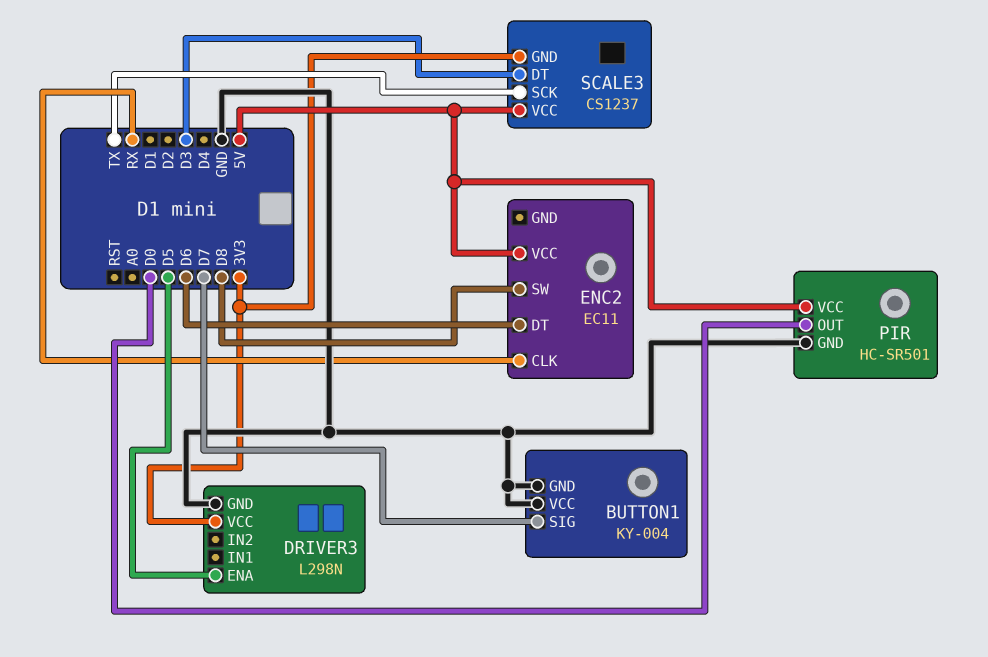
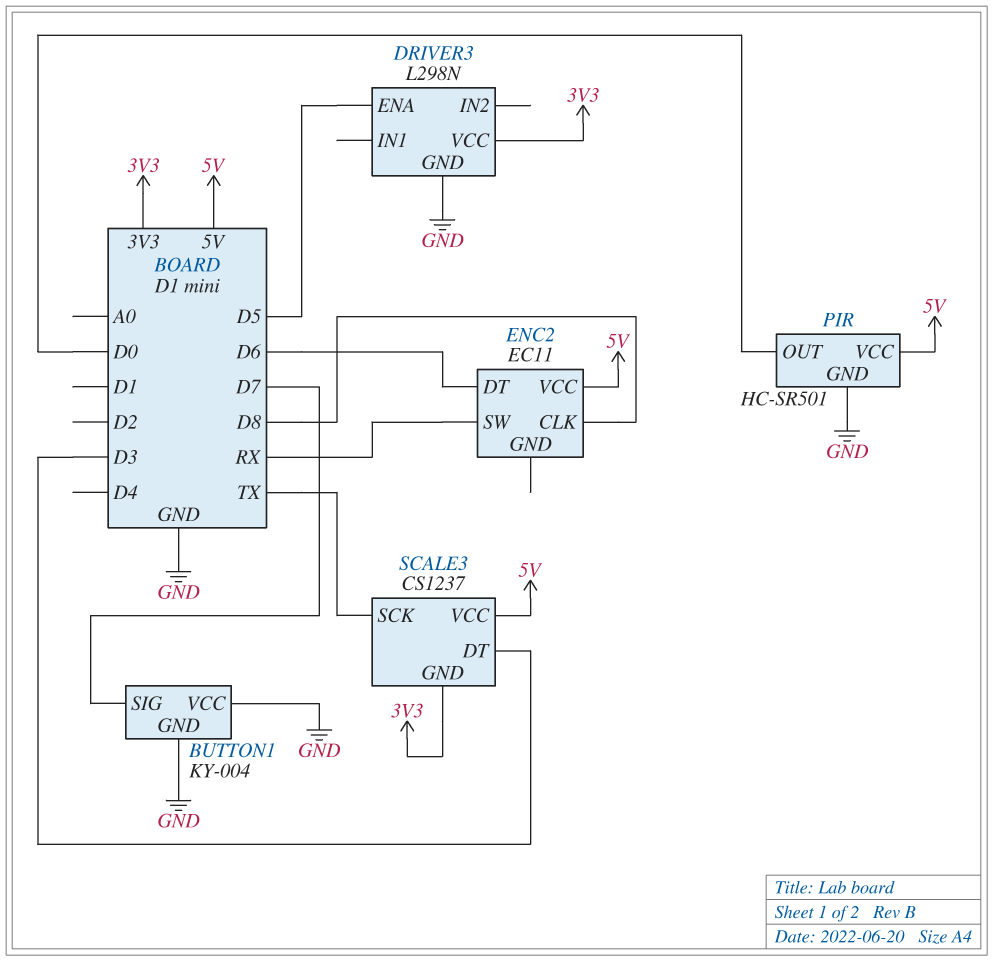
ENC2 pin CLK: RX -> D8
ENC2 pin SW: D8 -> RX

